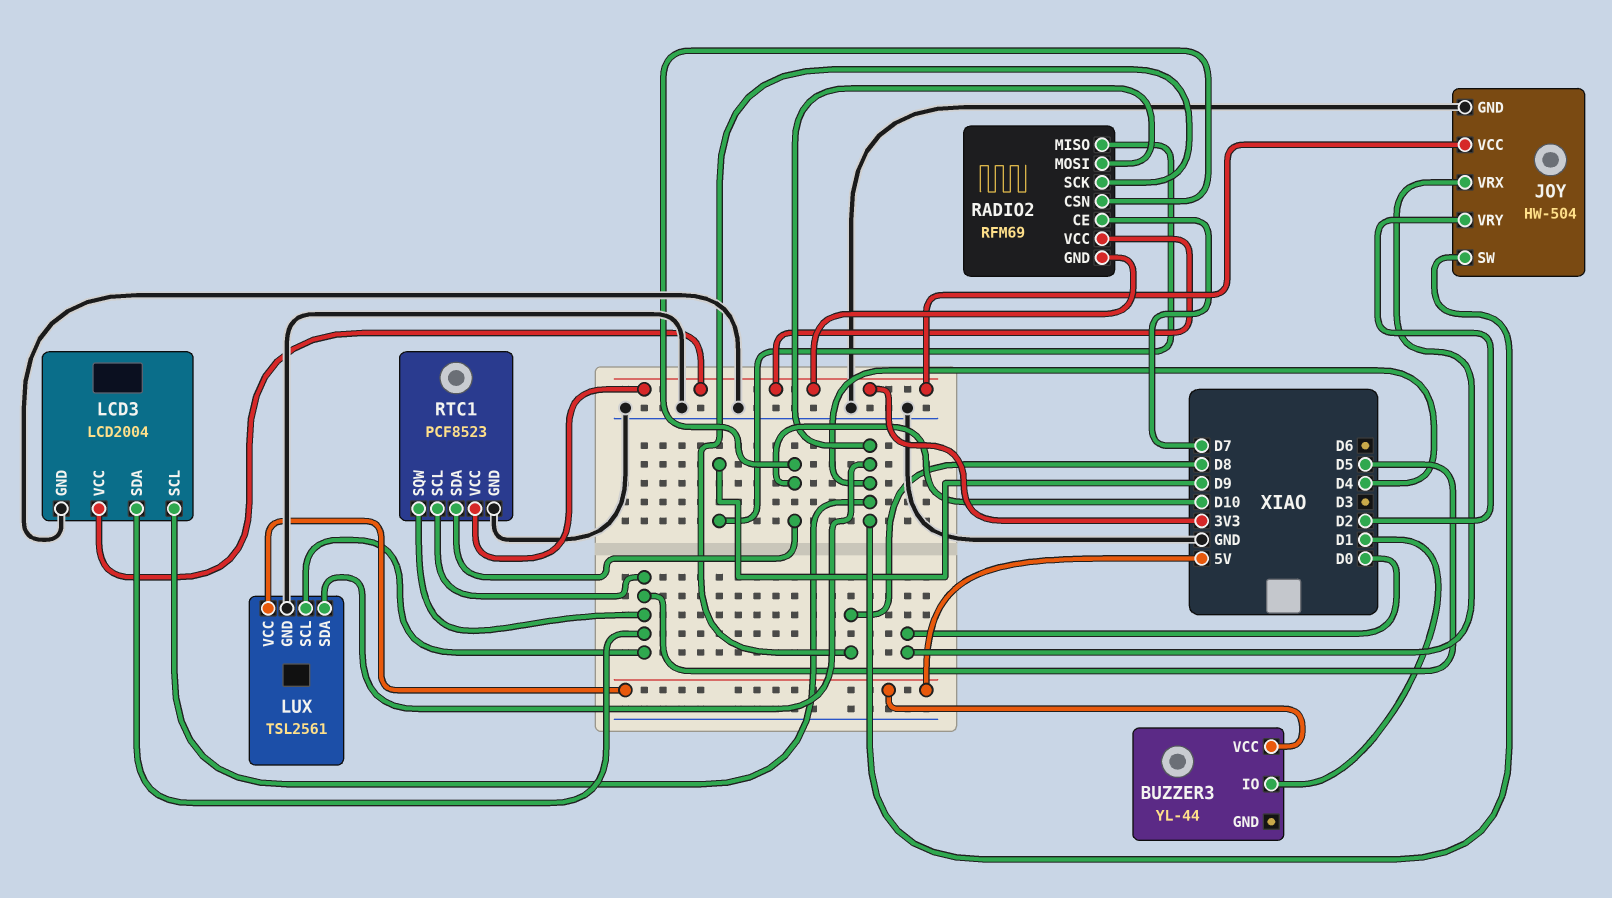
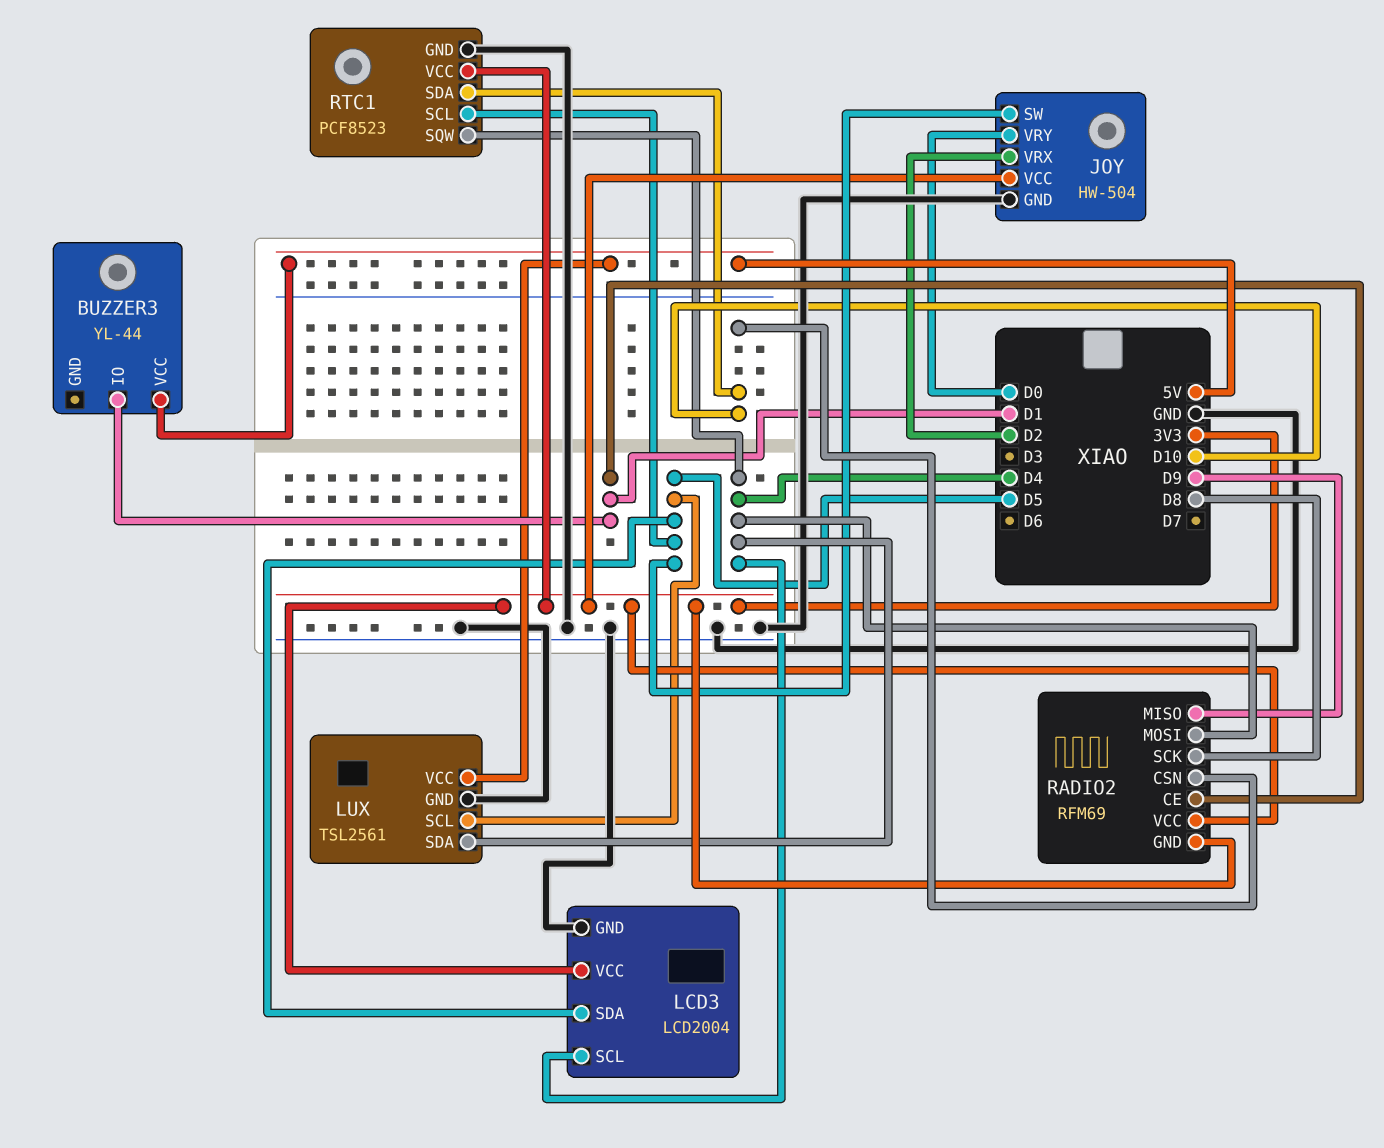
JOY pin SW: D4 -> D5
JOY pin VRX: D0 -> D2
JOY pin VRY: D2 -> D0
RADIO2 pin CE: D7 -> D1
RTC1 pin SQW: D5 -> D4

